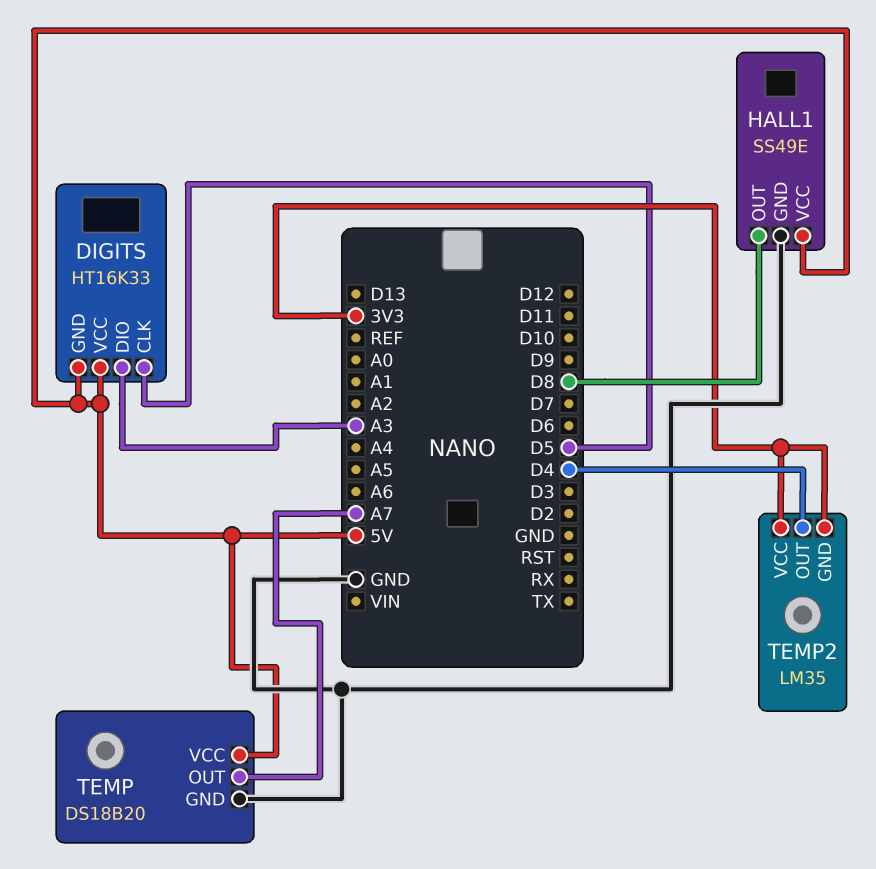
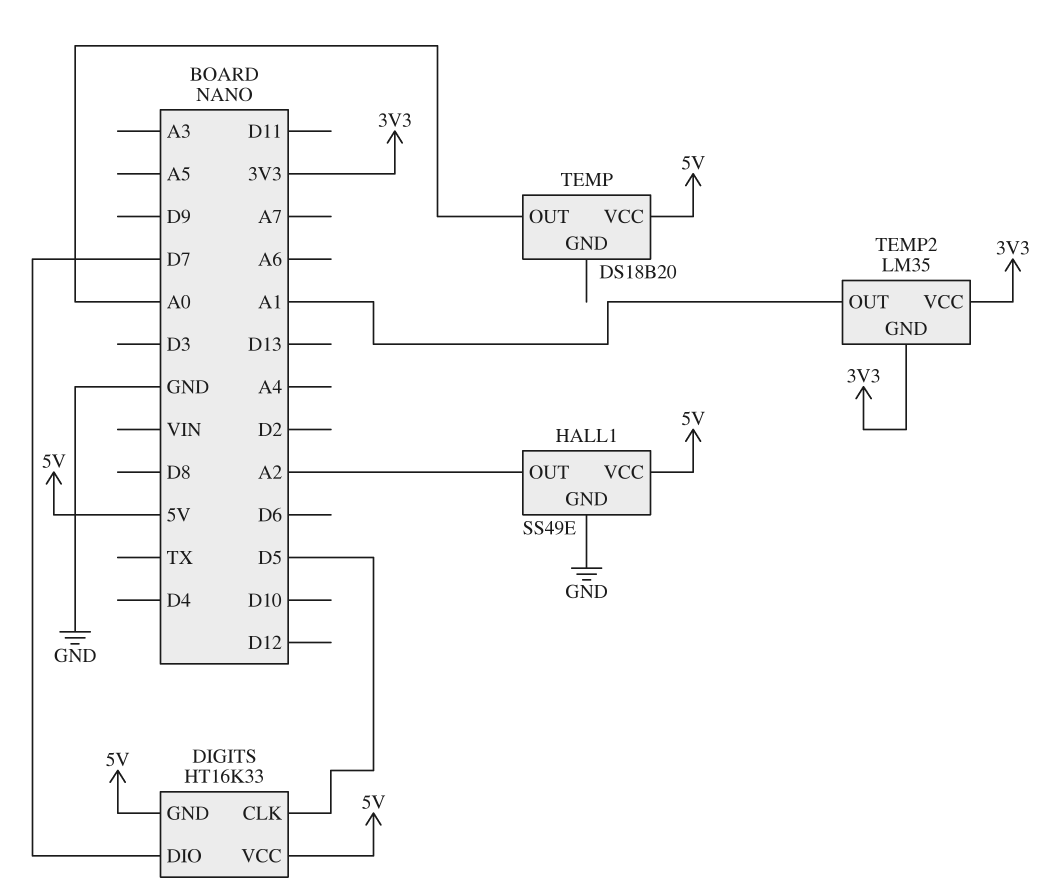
DIGITS pin DIO: A3 -> D7
HALL1 pin OUT: D8 -> A2
TEMP pin GND: GND -> none
TEMP pin OUT: A7 -> A0
TEMP2 pin OUT: D4 -> A1

